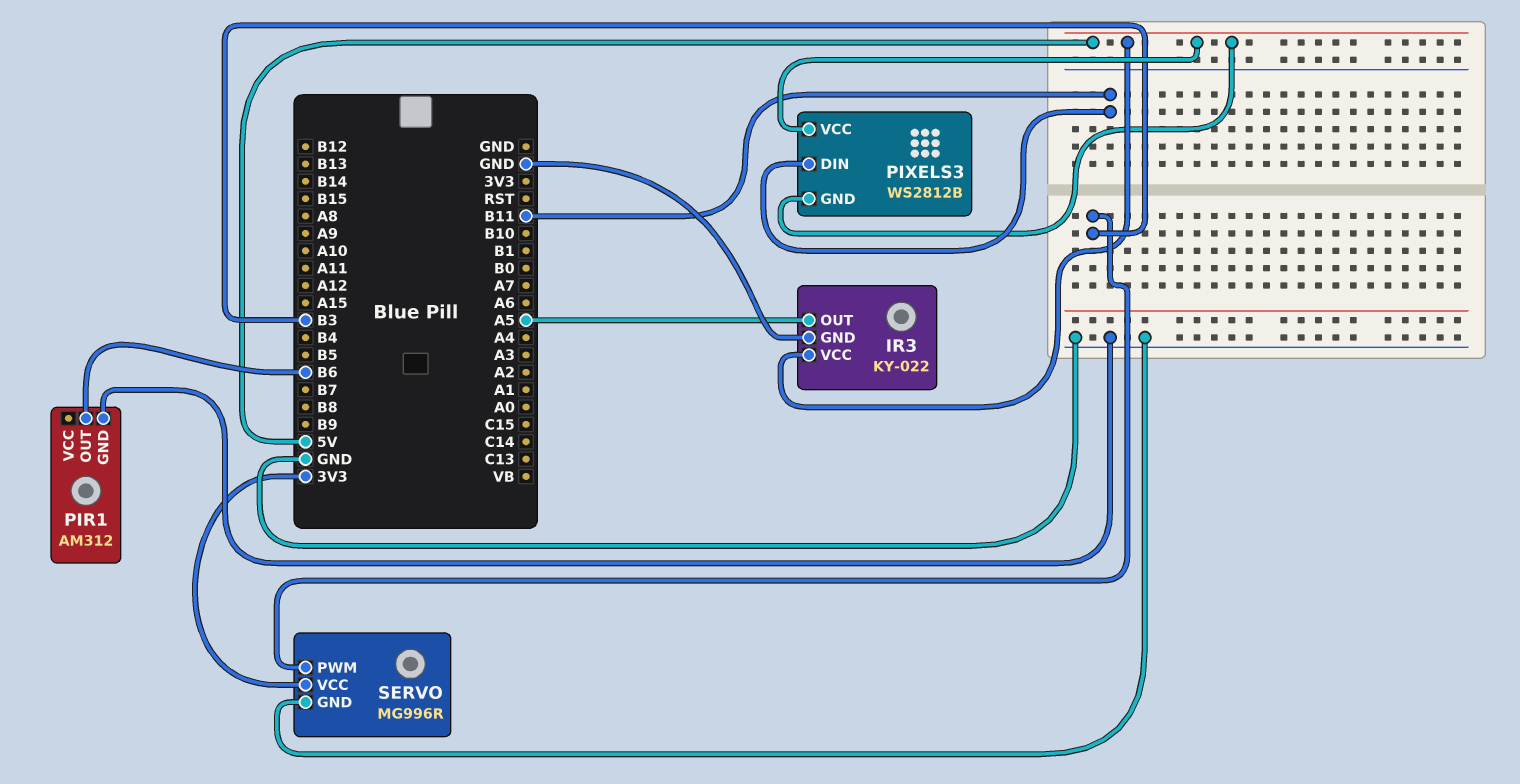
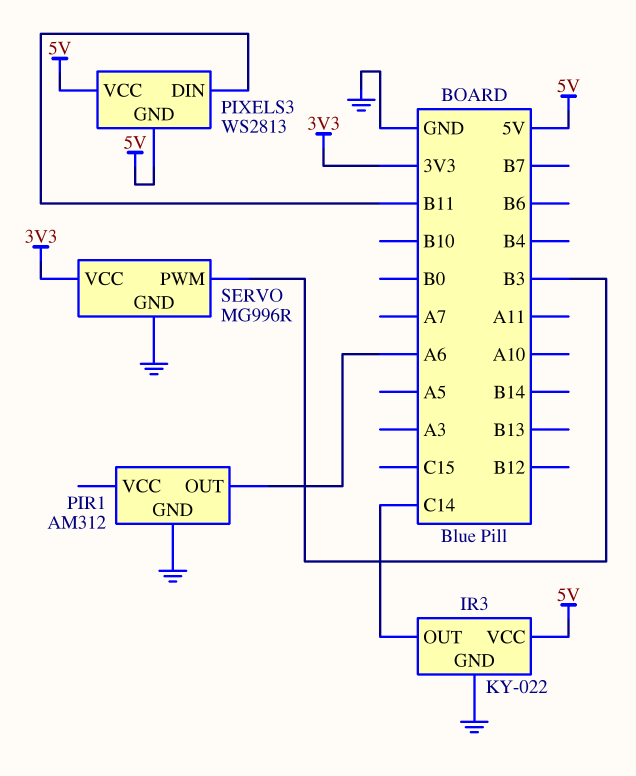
IR3 pin OUT: A5 -> C14
PIR1 pin OUT: B6 -> A6
PIXELS3: WS2812B -> WS2813

